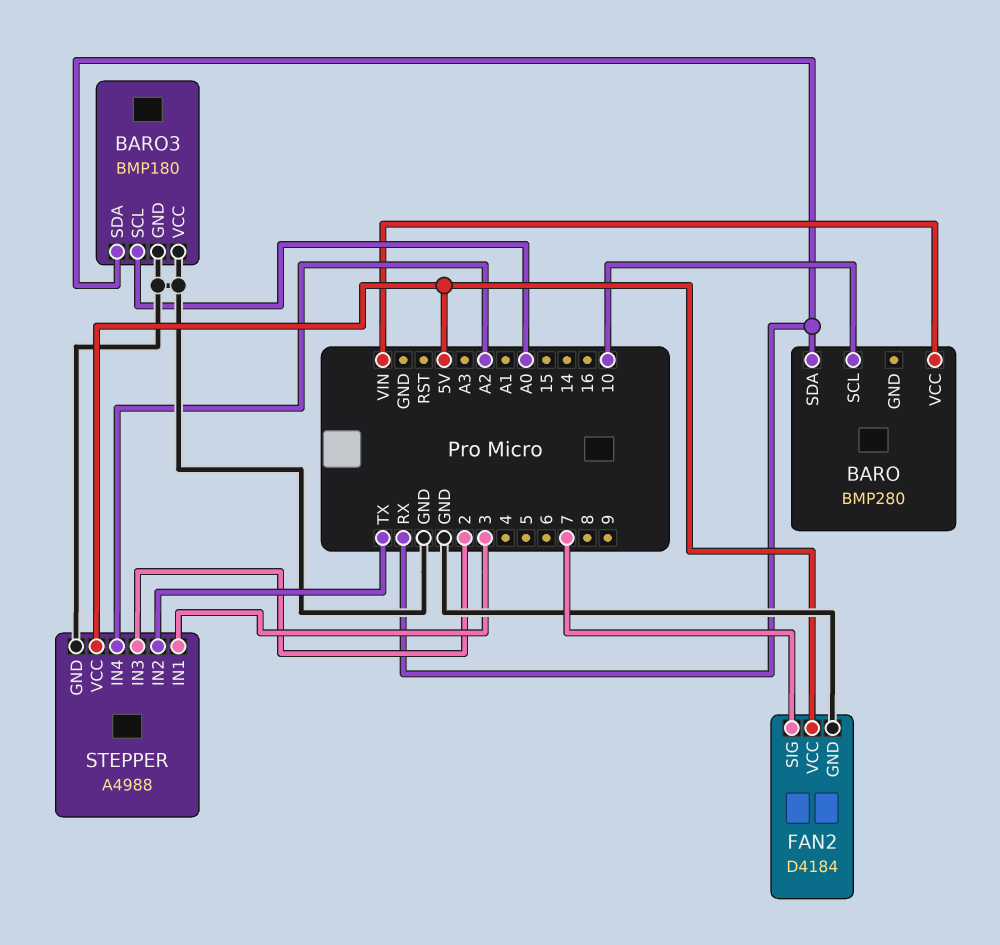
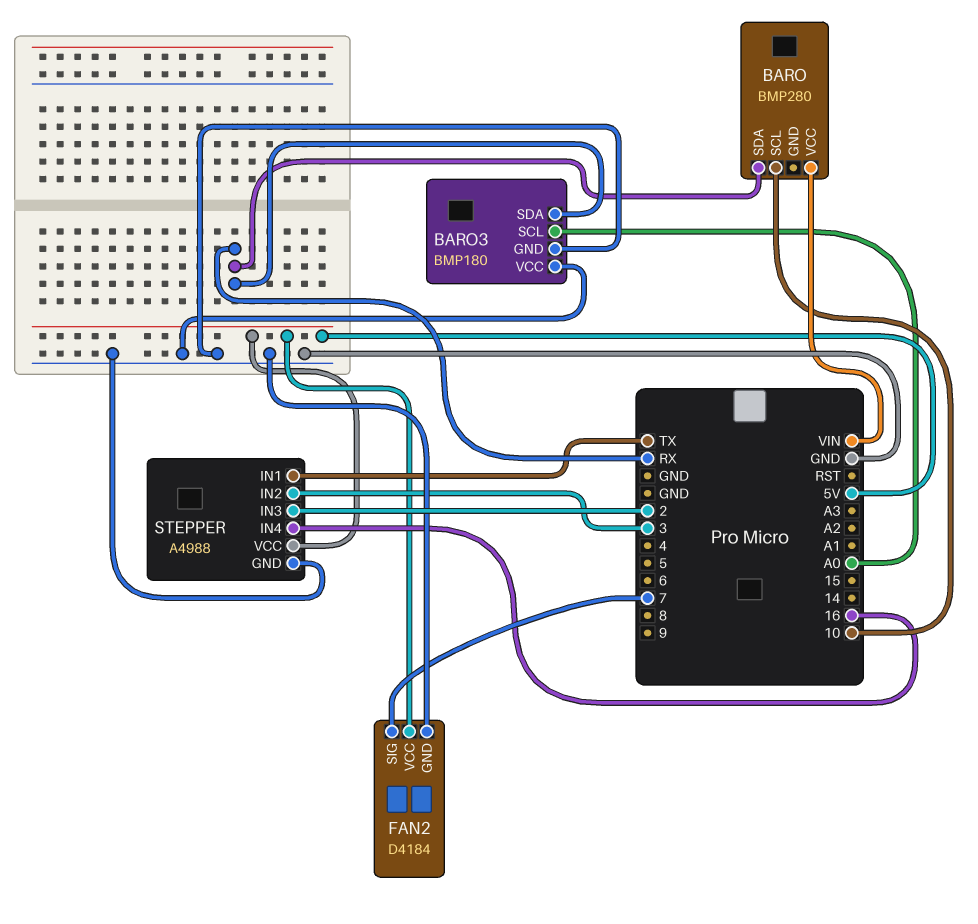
STEPPER pin IN1: 3 -> TX
STEPPER pin IN2: TX -> 3
STEPPER pin IN4: A2 -> 16

